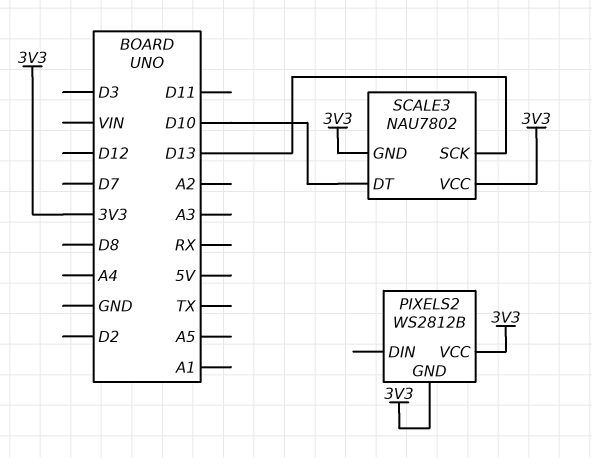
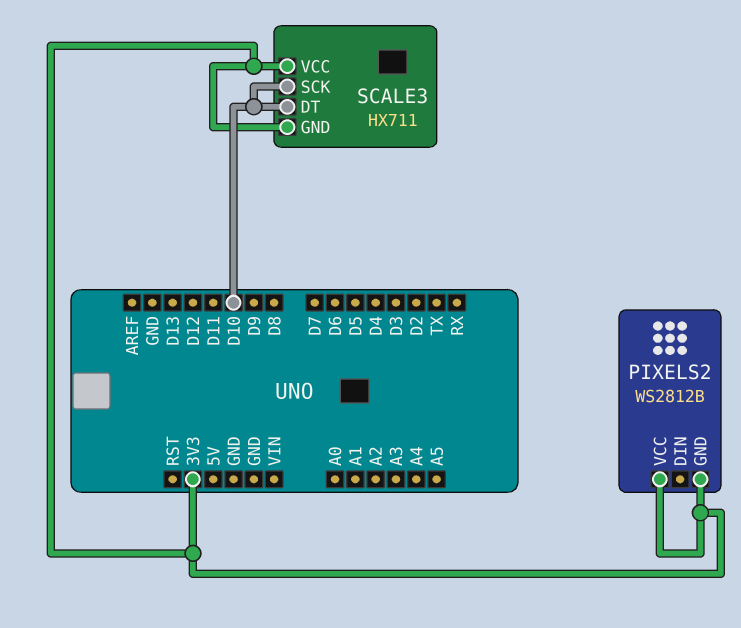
SCALE3: NAU7802 -> HX711
SCALE3 pin SCK: D13 -> D10

